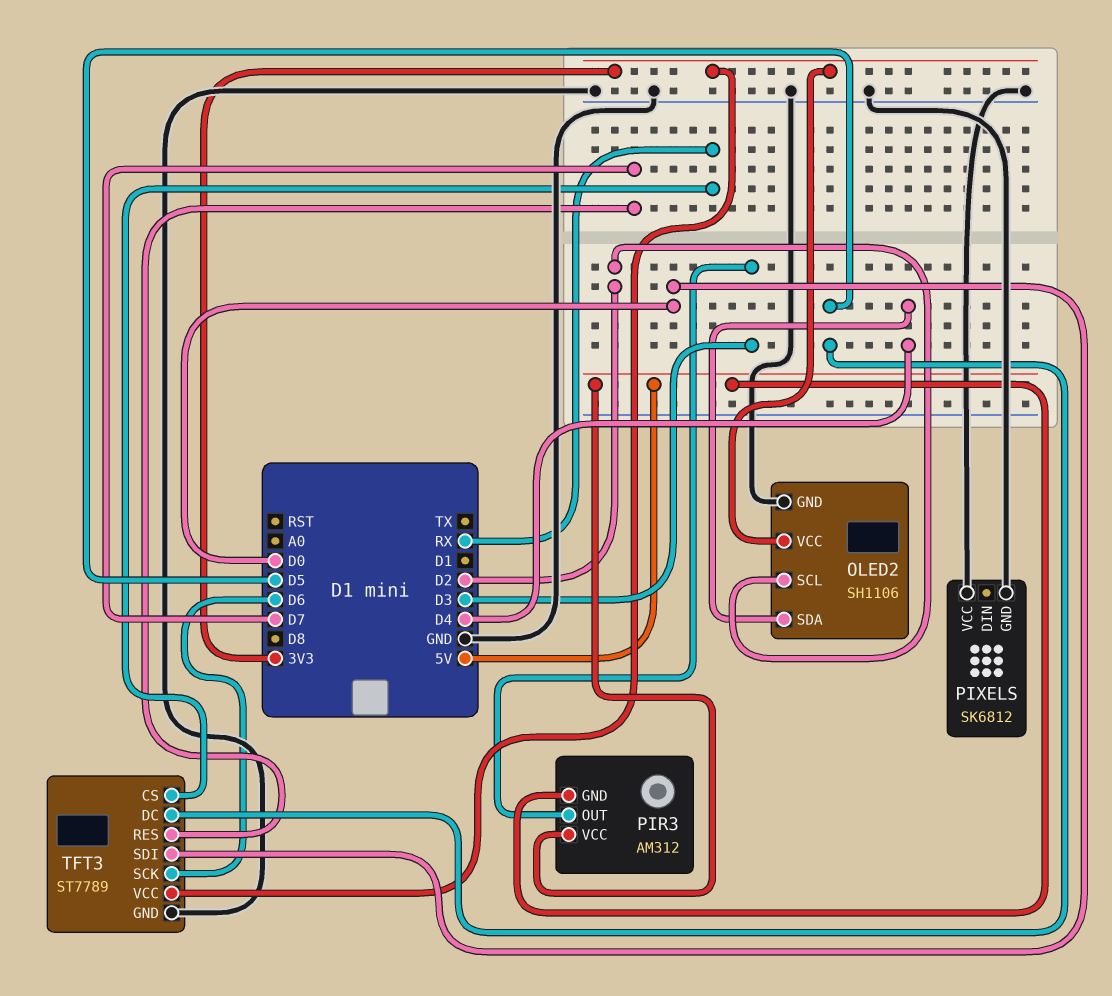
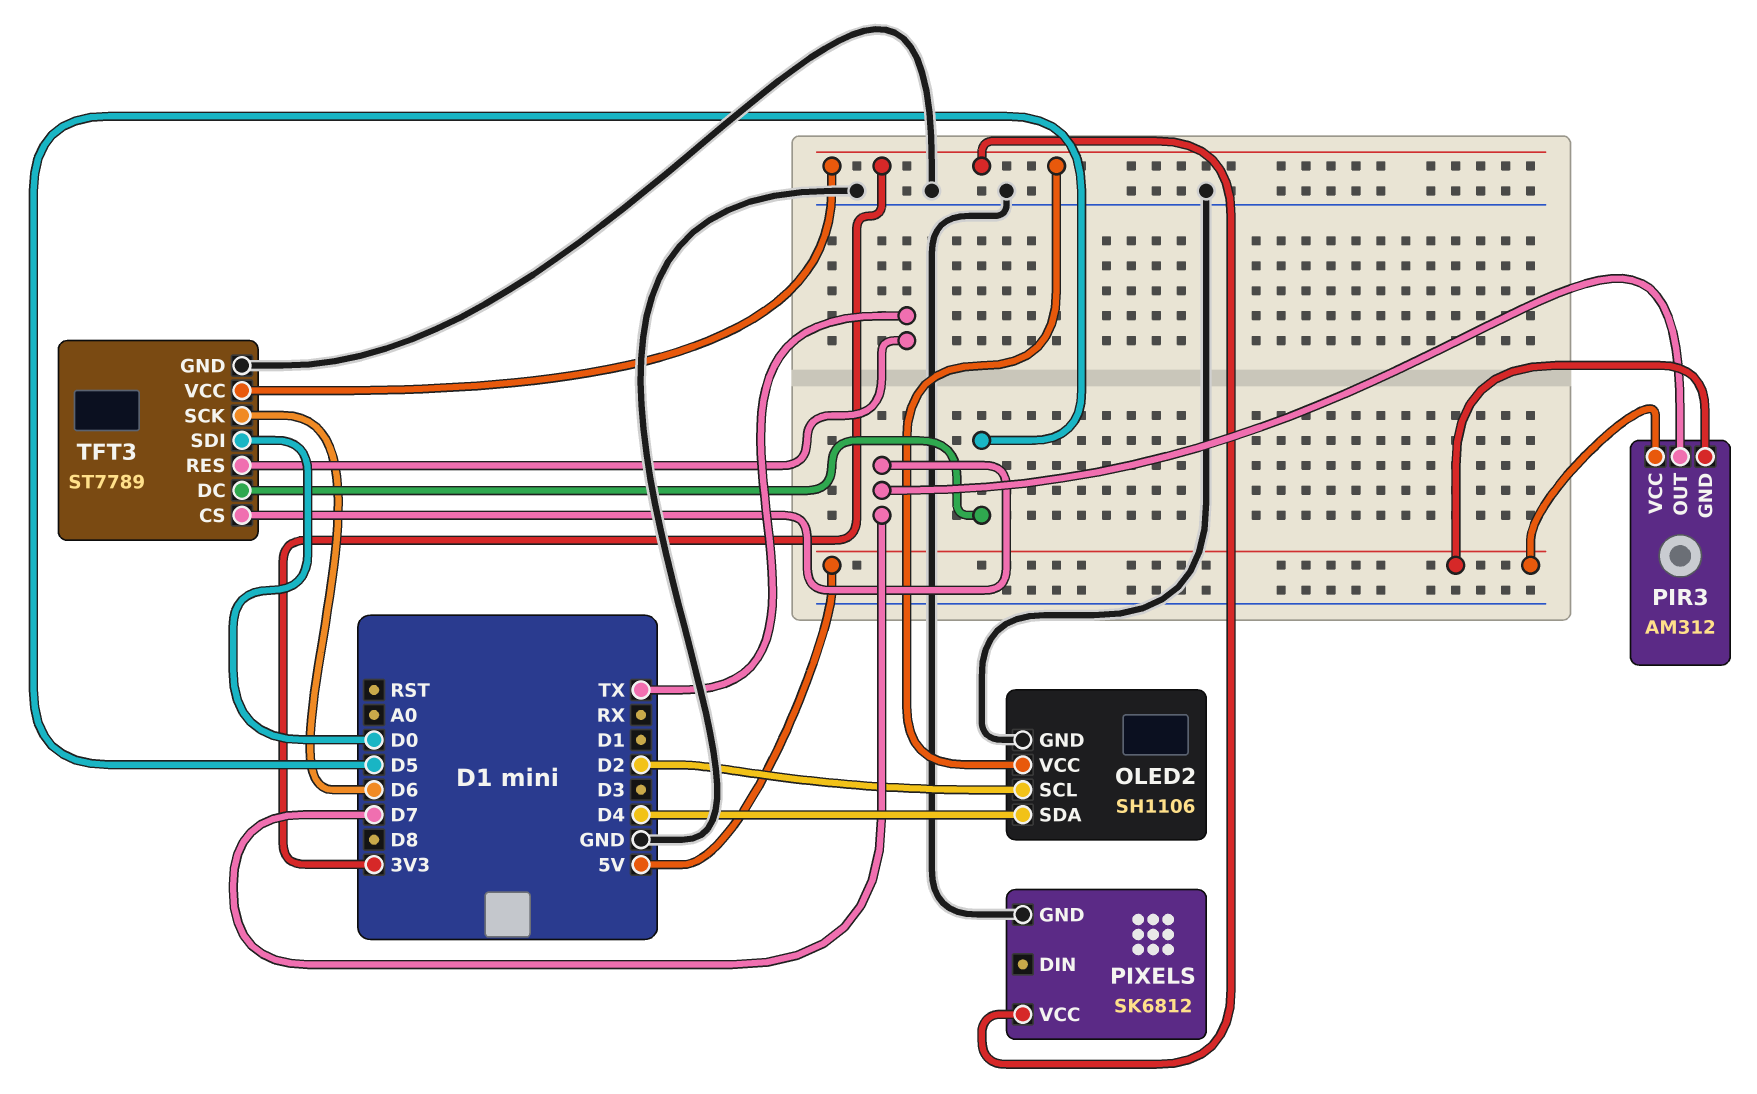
PIR3 pin OUT: D3 -> D7
PIXELS pin VCC: GND -> 3V3
TFT3 pin CS: RX -> D7
TFT3 pin RES: D7 -> TX

